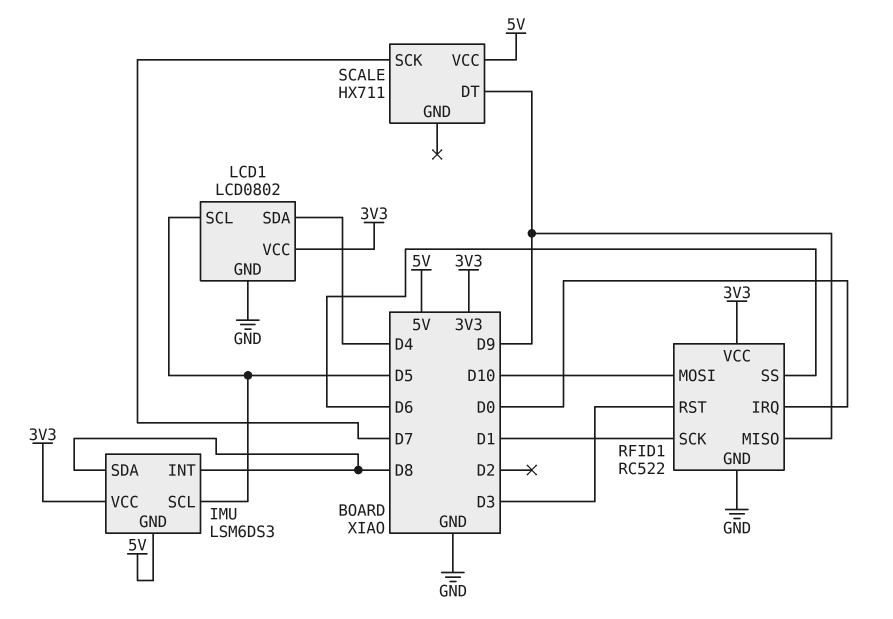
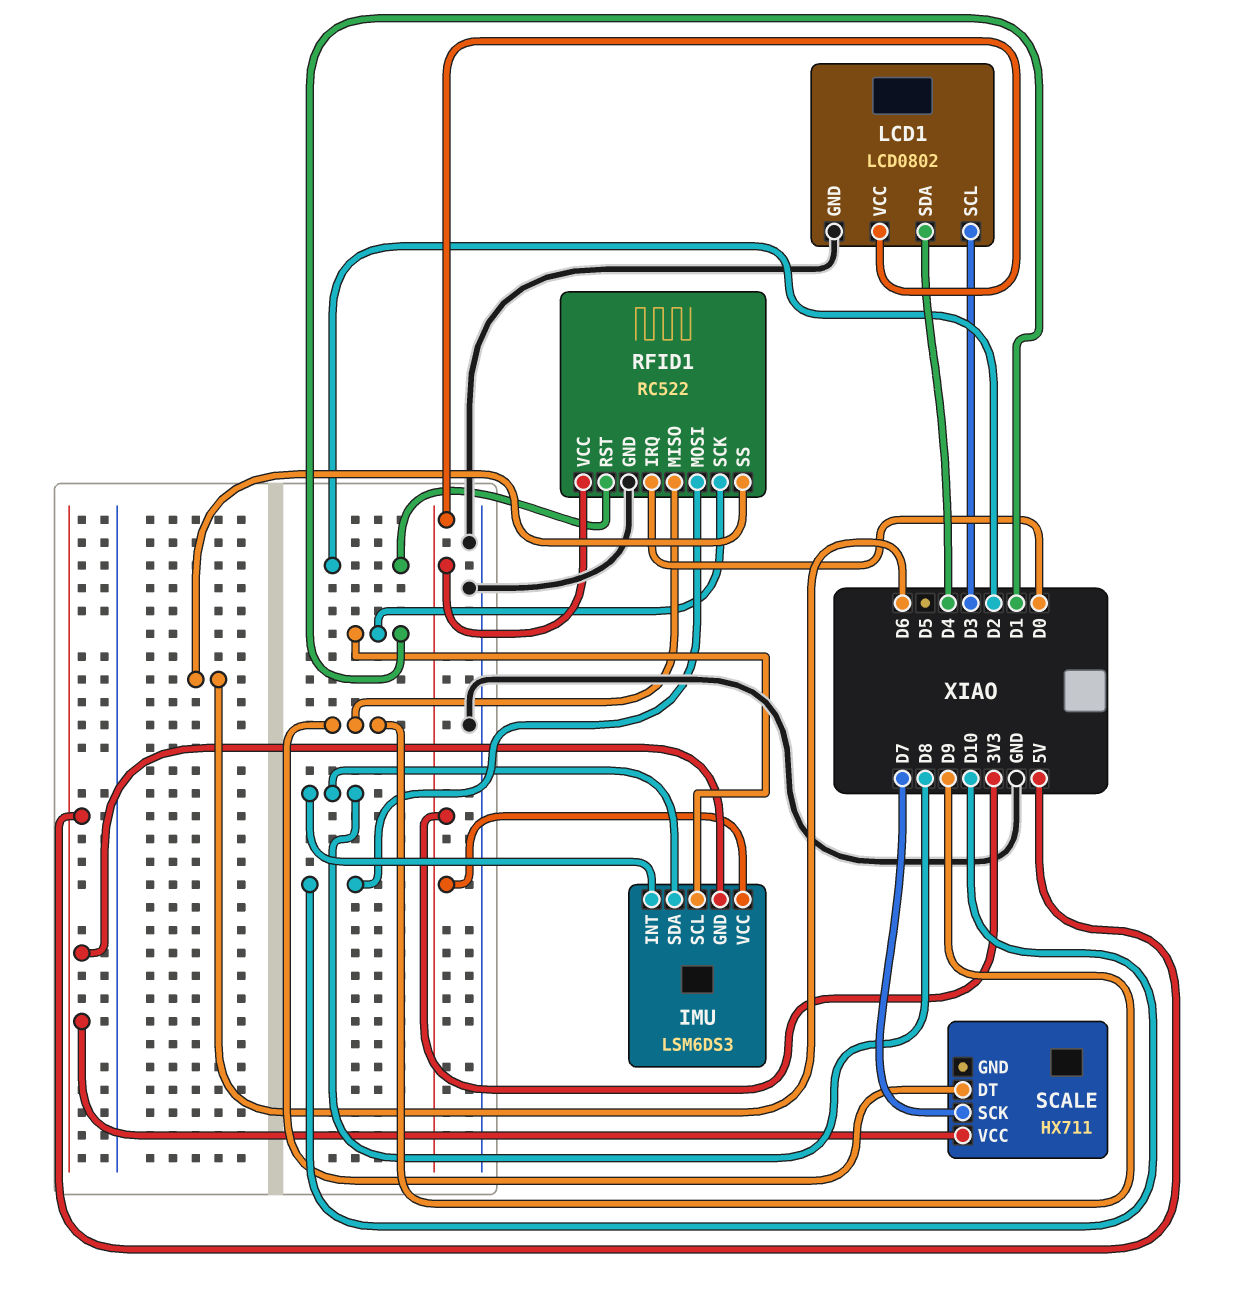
IMU pin SCL: D5 -> D1
LCD1 pin SCL: D5 -> D3
RFID1 pin RST: D3 -> D2

